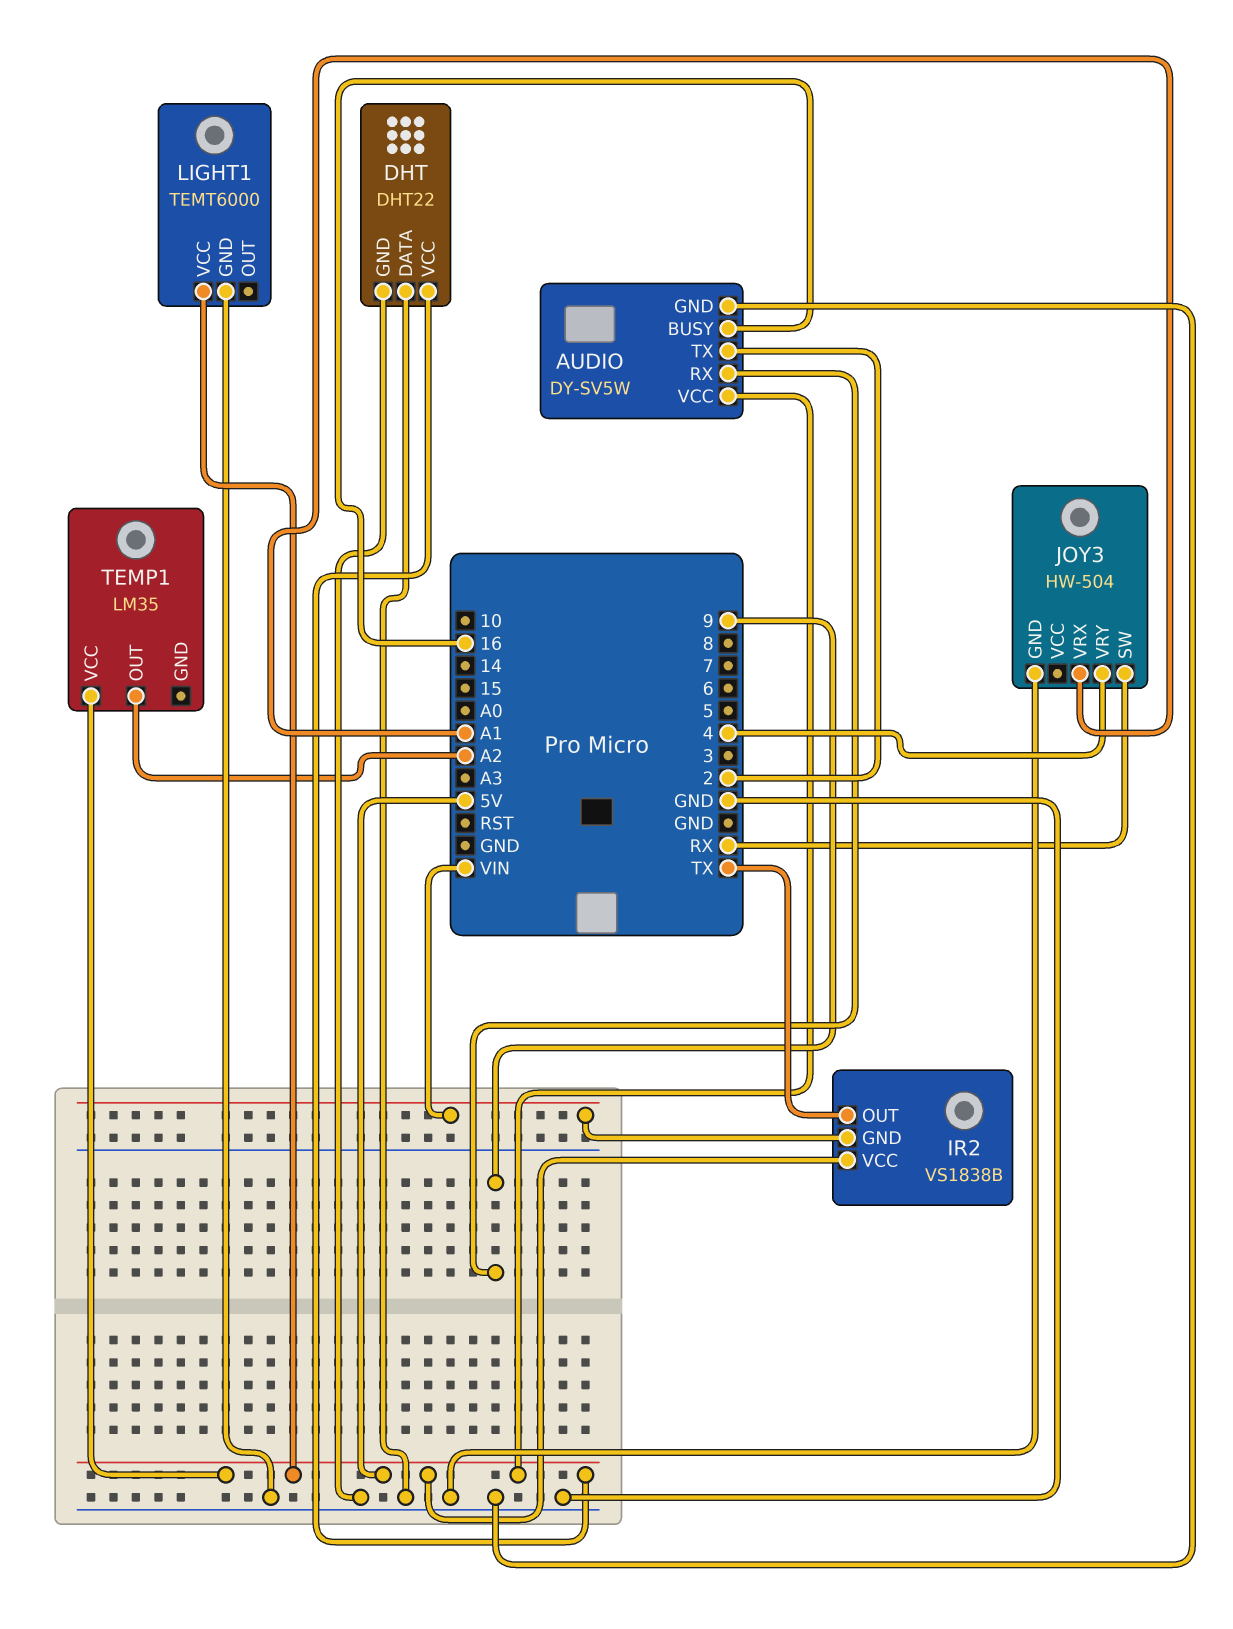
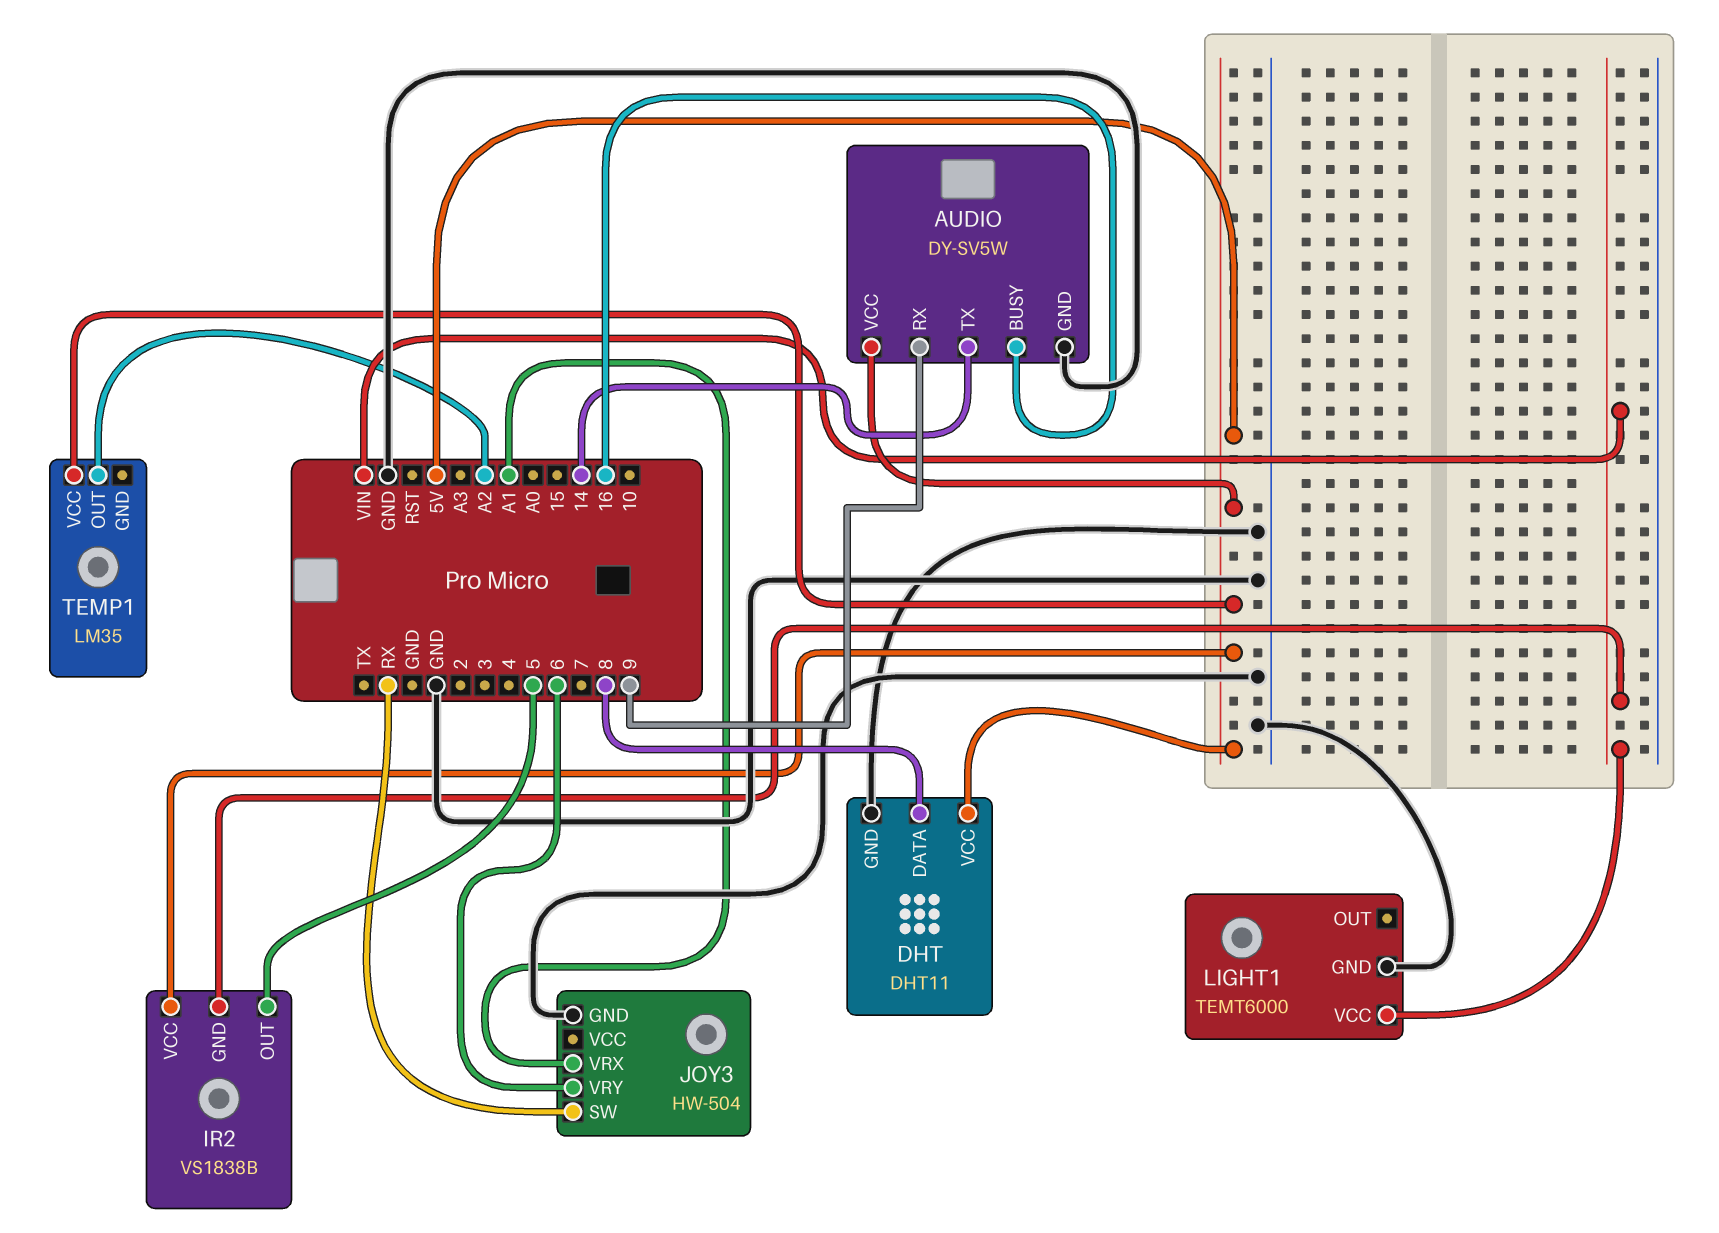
AUDIO pin TX: 2 -> 14
DHT: DHT22 -> DHT11
DHT pin DATA: GND -> 8
IR2 pin OUT: TX -> 5
JOY3 pin VRY: 4 -> 6
LIGHT1 pin VCC: 5V -> VIN

